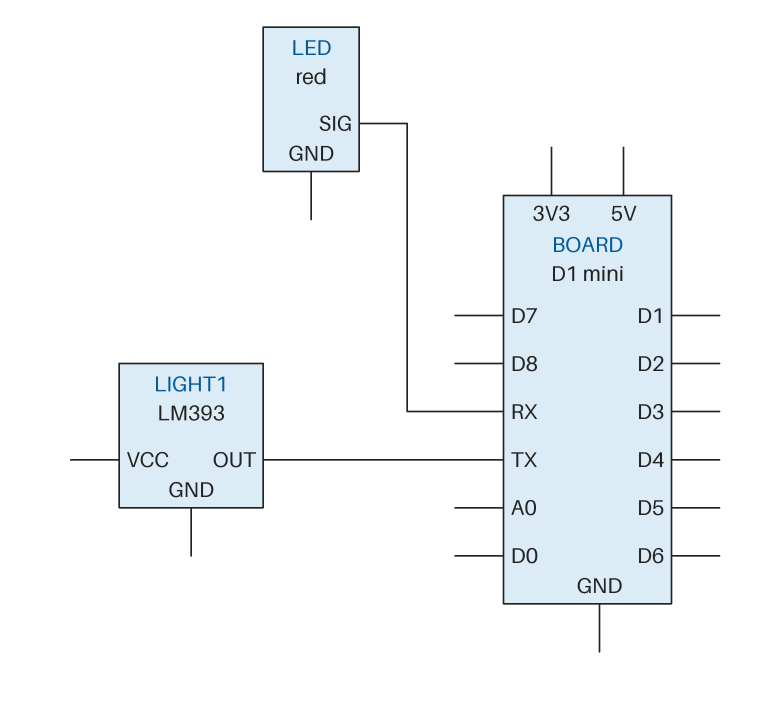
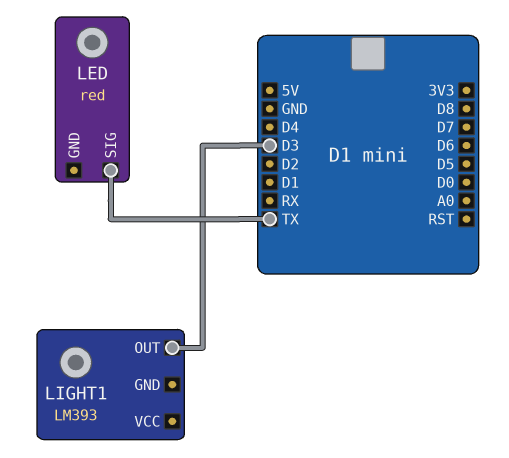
LED pin SIG: RX -> TX
LIGHT1 pin OUT: TX -> D3

